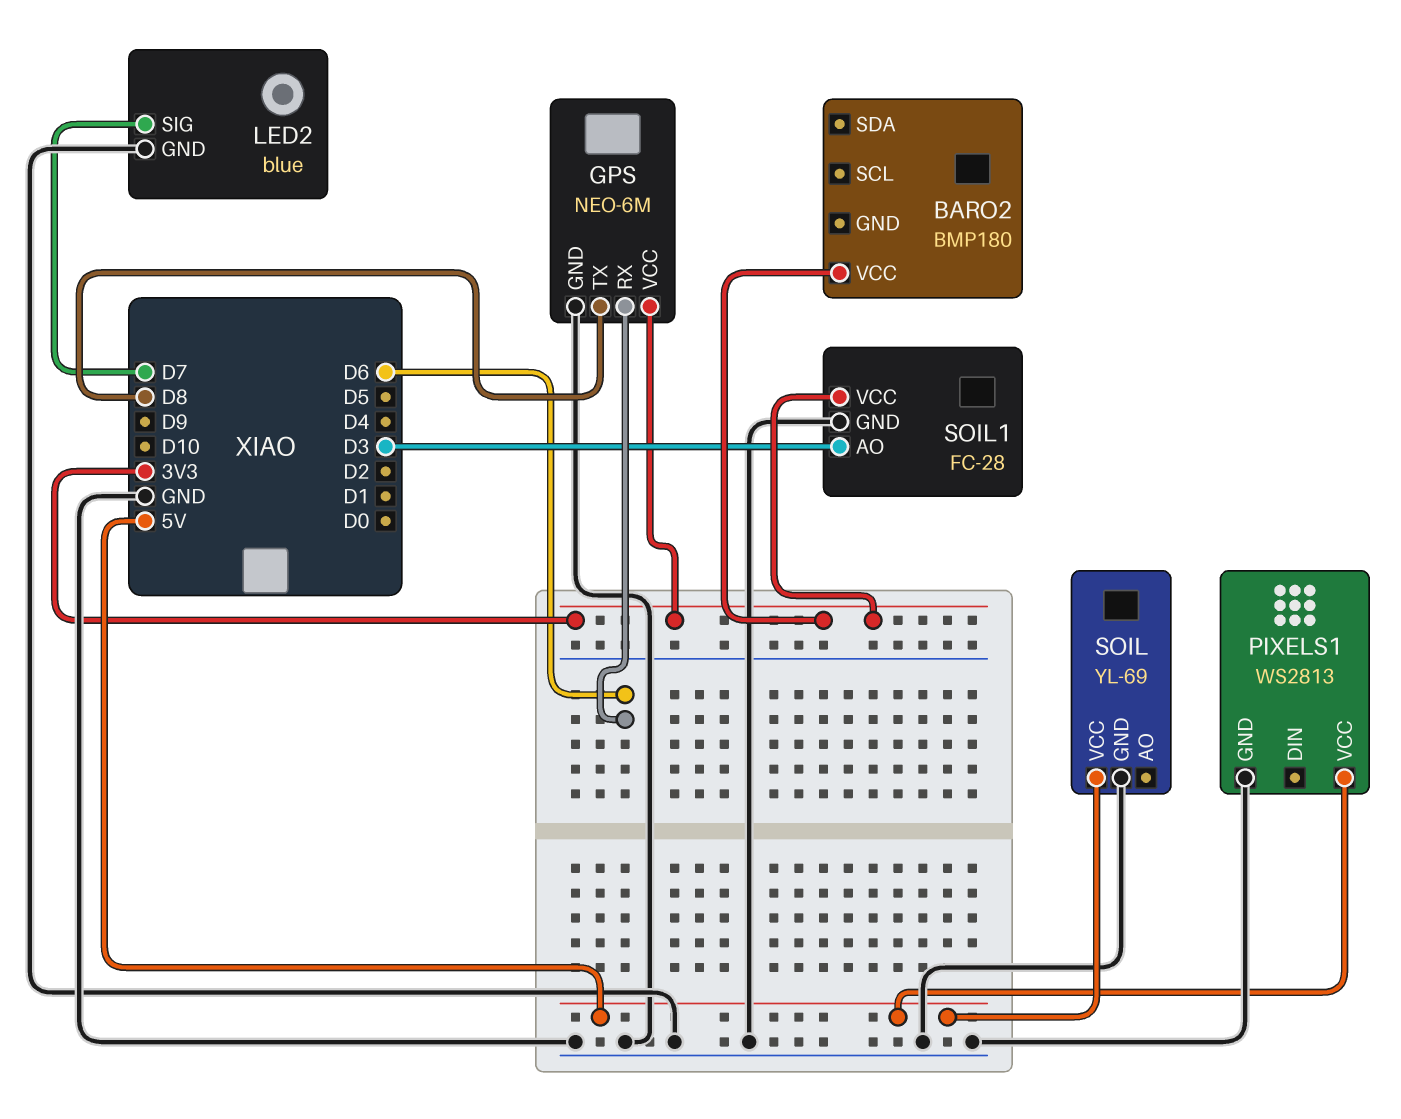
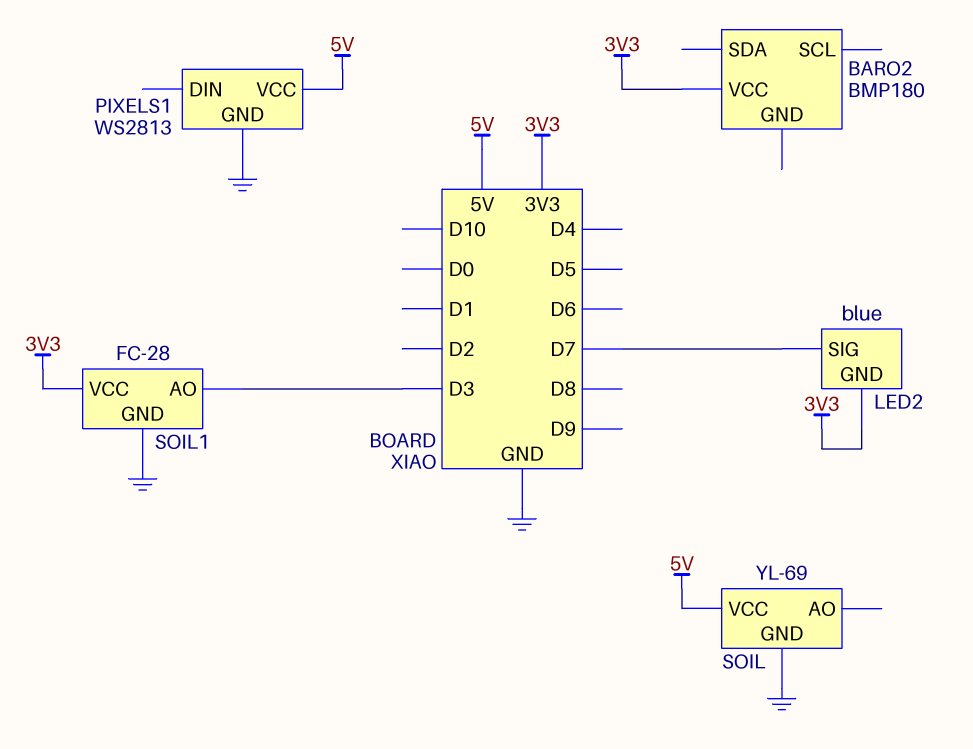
GPS: NEO-6M -> none
GPS pin GND: GND -> none
GPS pin RX: D6 -> none
GPS pin TX: D8 -> none
GPS pin VCC: 3V3 -> none
LED2 pin GND: GND -> 3V3

